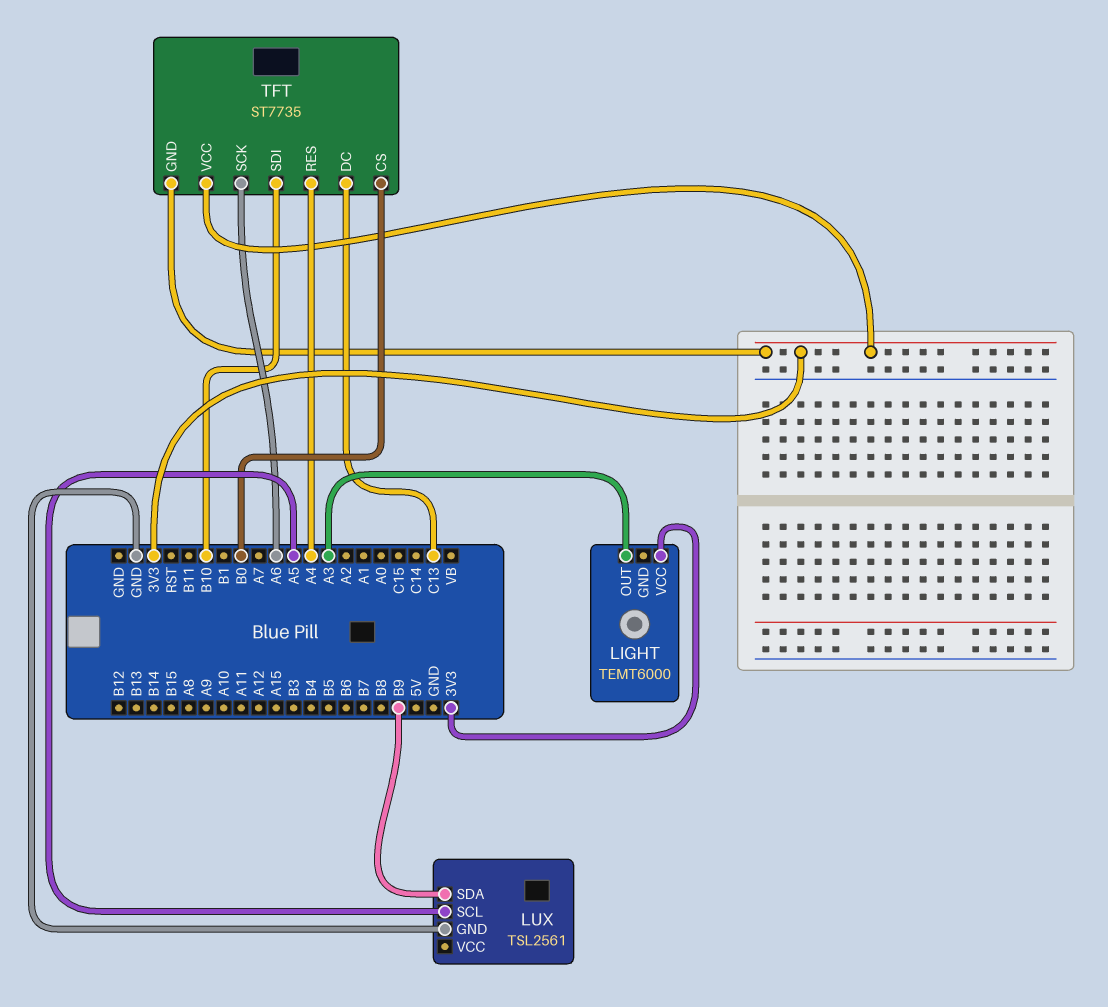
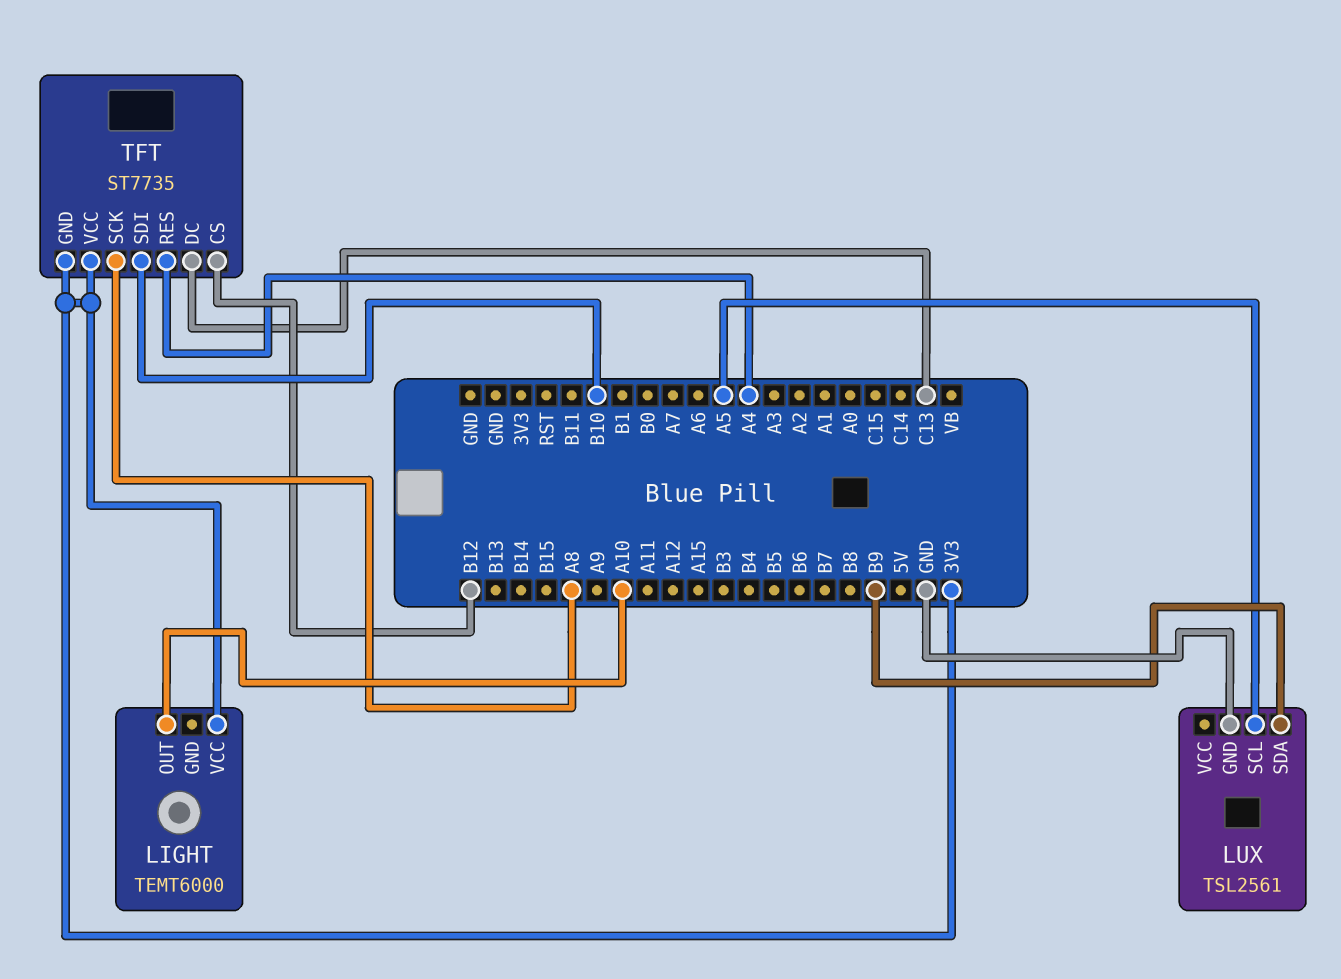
LIGHT pin OUT: A3 -> A10
TFT pin CS: B0 -> B12
TFT pin SCK: A6 -> A8

